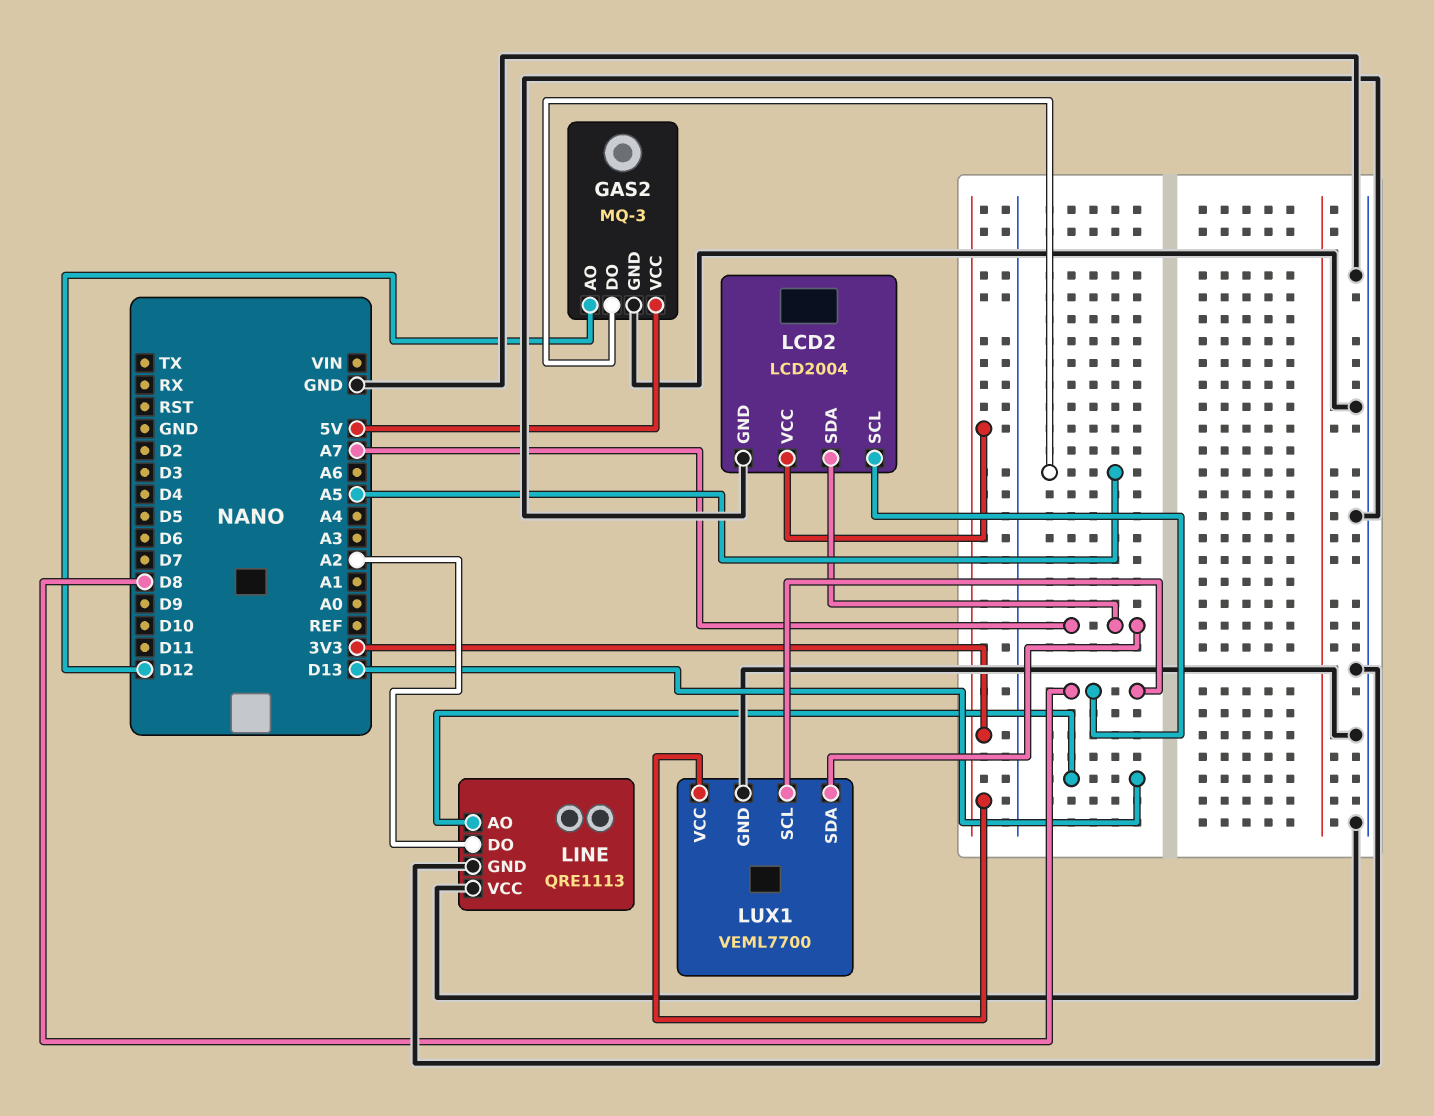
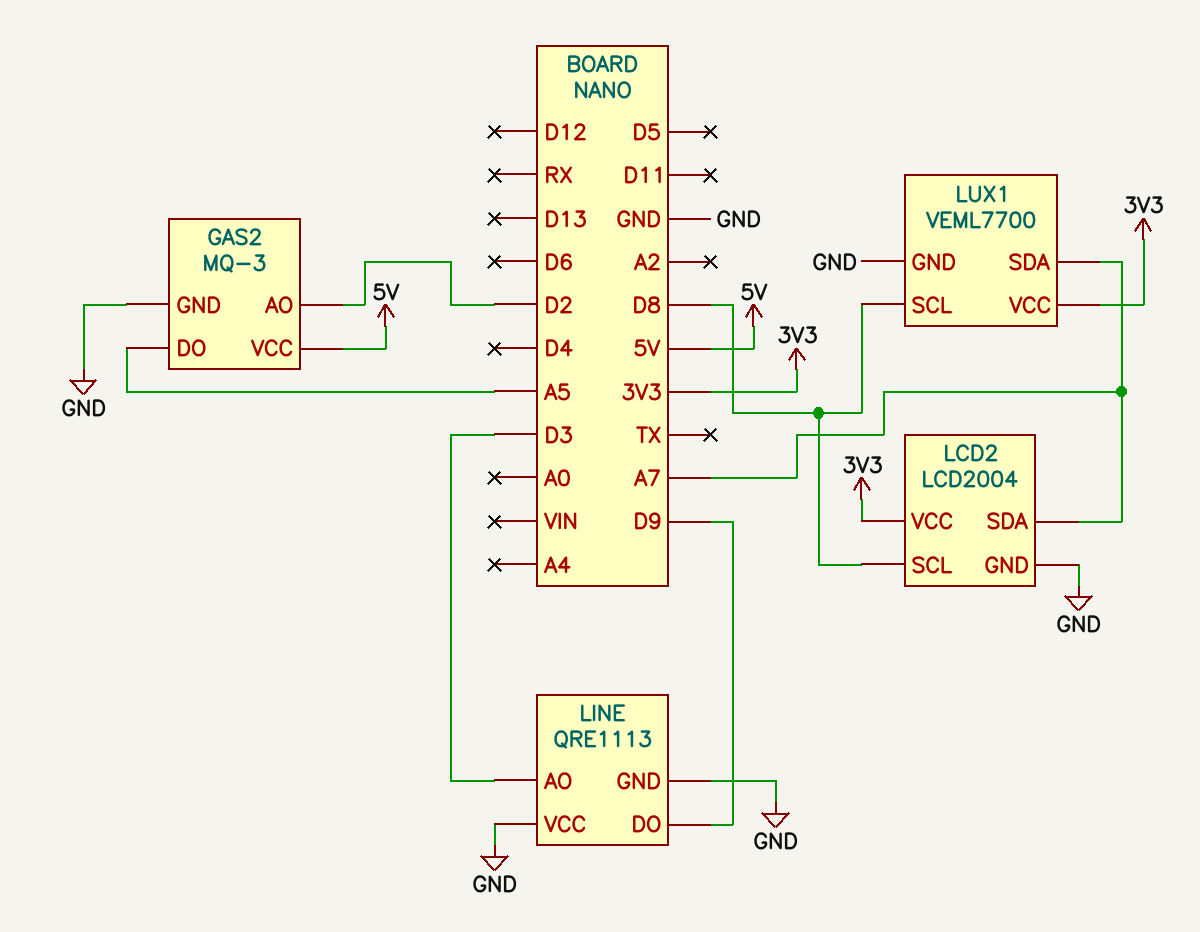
GAS2 pin AO: D12 -> D2
LINE pin AO: D13 -> D3
LINE pin DO: A2 -> D9

